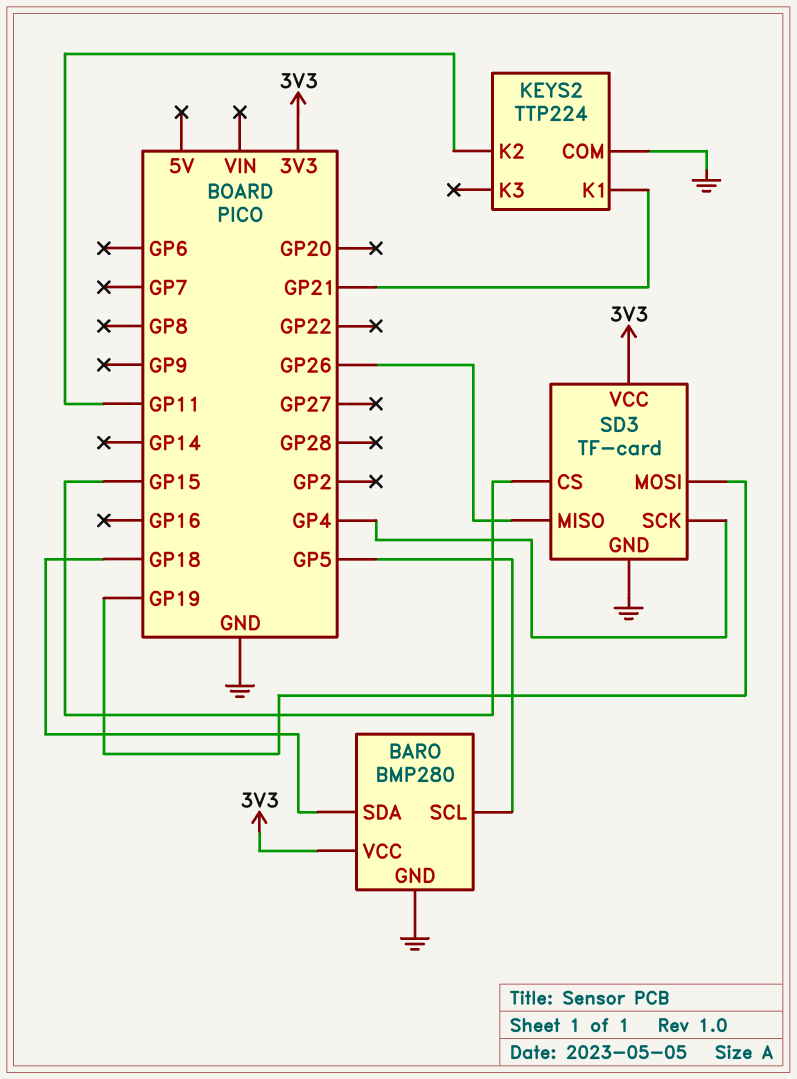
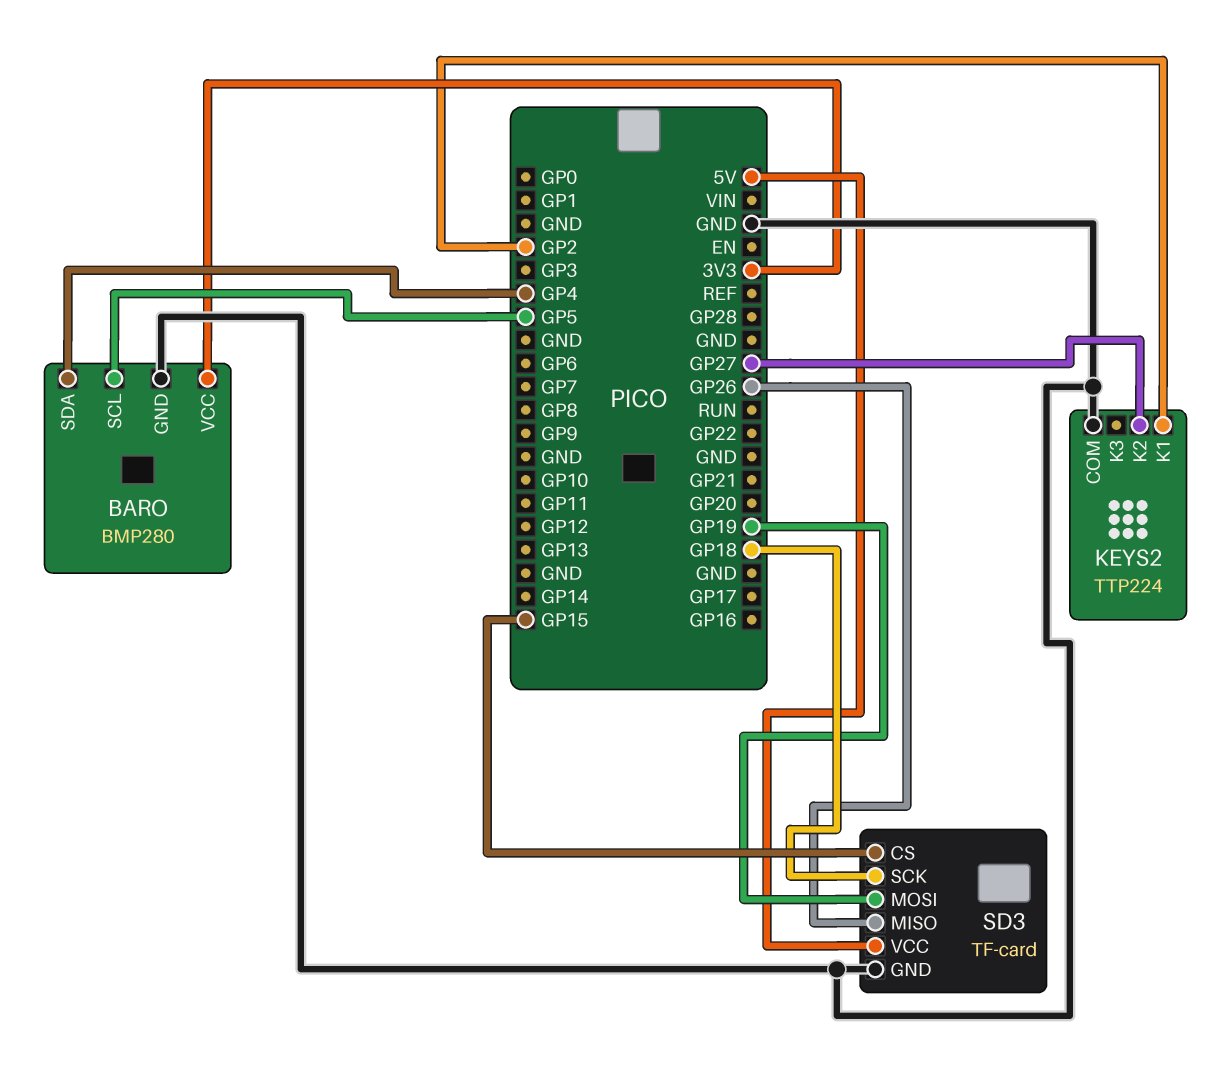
BARO pin SDA: GP18 -> GP4
KEYS2 pin K1: GP21 -> GP2
KEYS2 pin K2: GP11 -> GP27
SD3 pin SCK: GP4 -> GP18
SD3 pin VCC: 3V3 -> 5V

